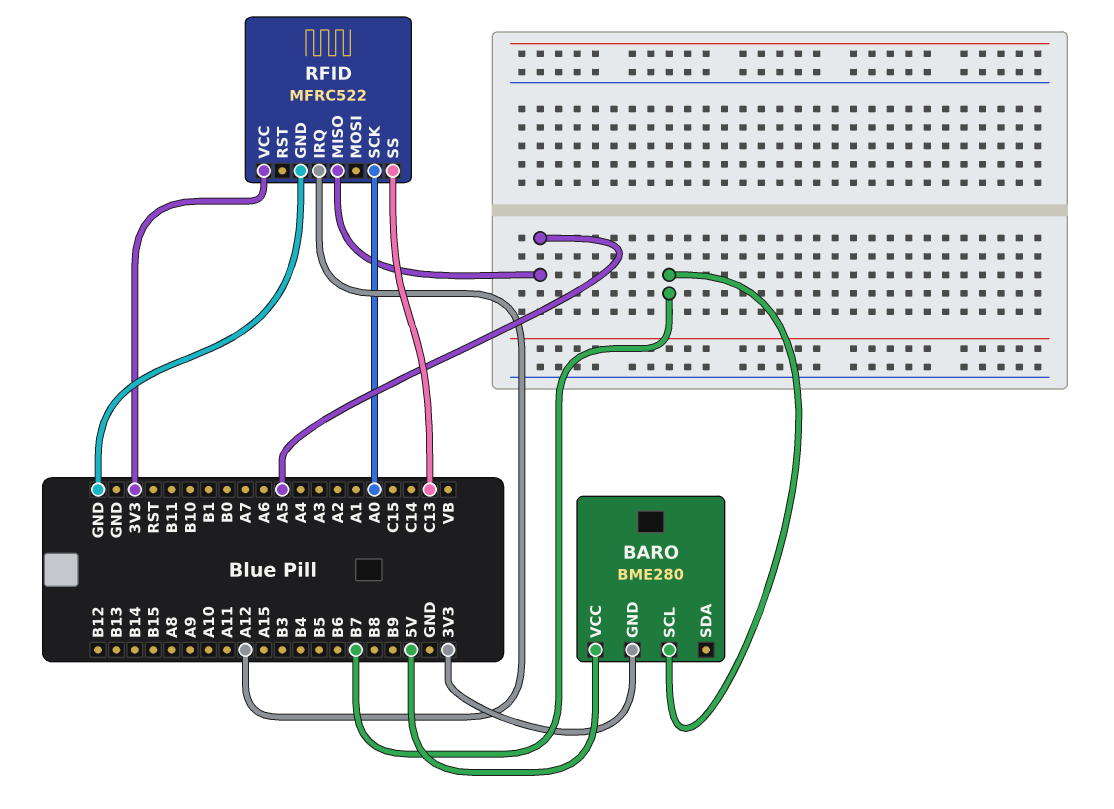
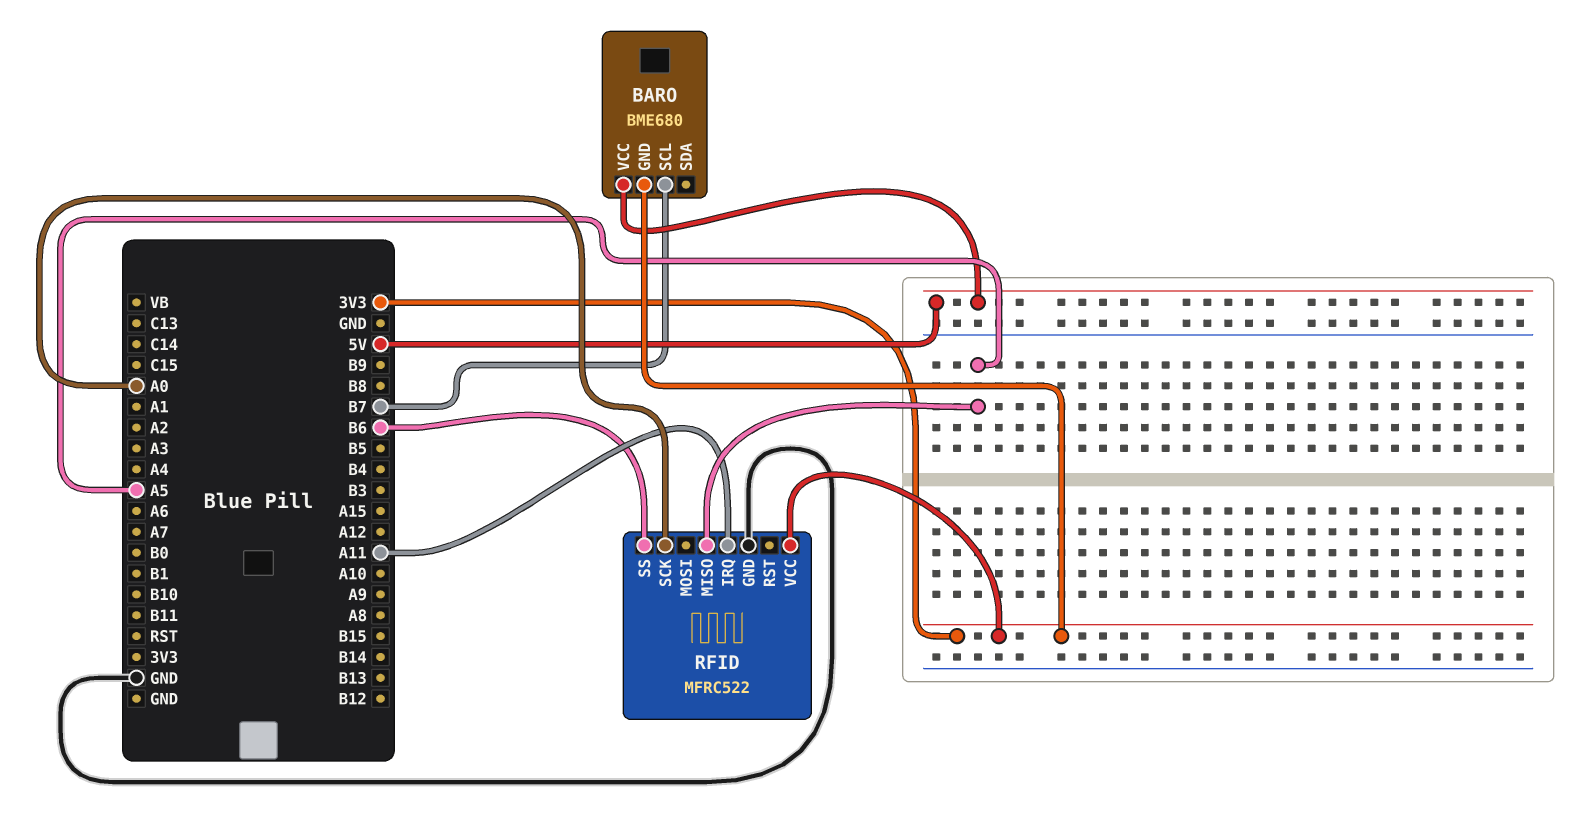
BARO: BME280 -> BME680
RFID pin IRQ: A12 -> A11
RFID pin SS: C13 -> B6

